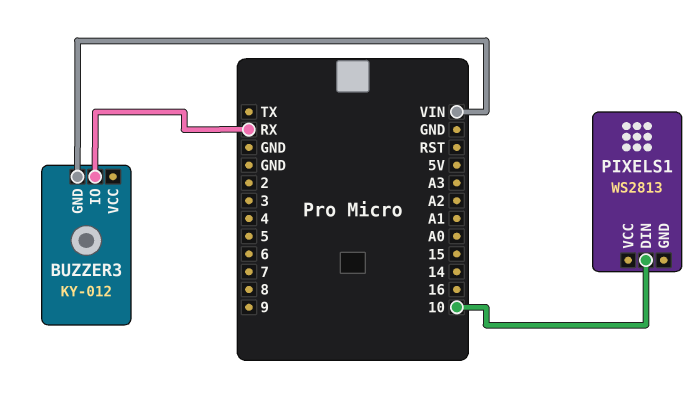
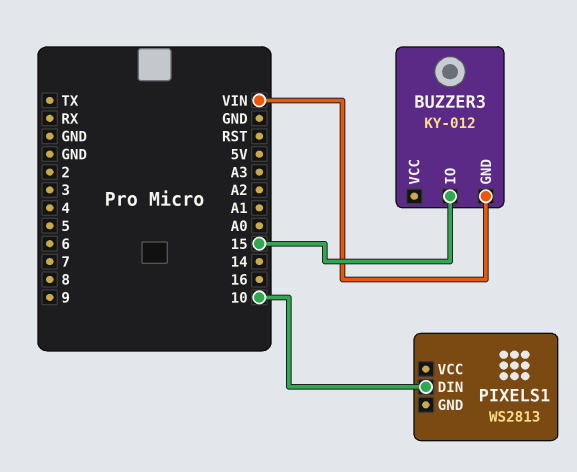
BUZZER3 pin IO: RX -> 15

